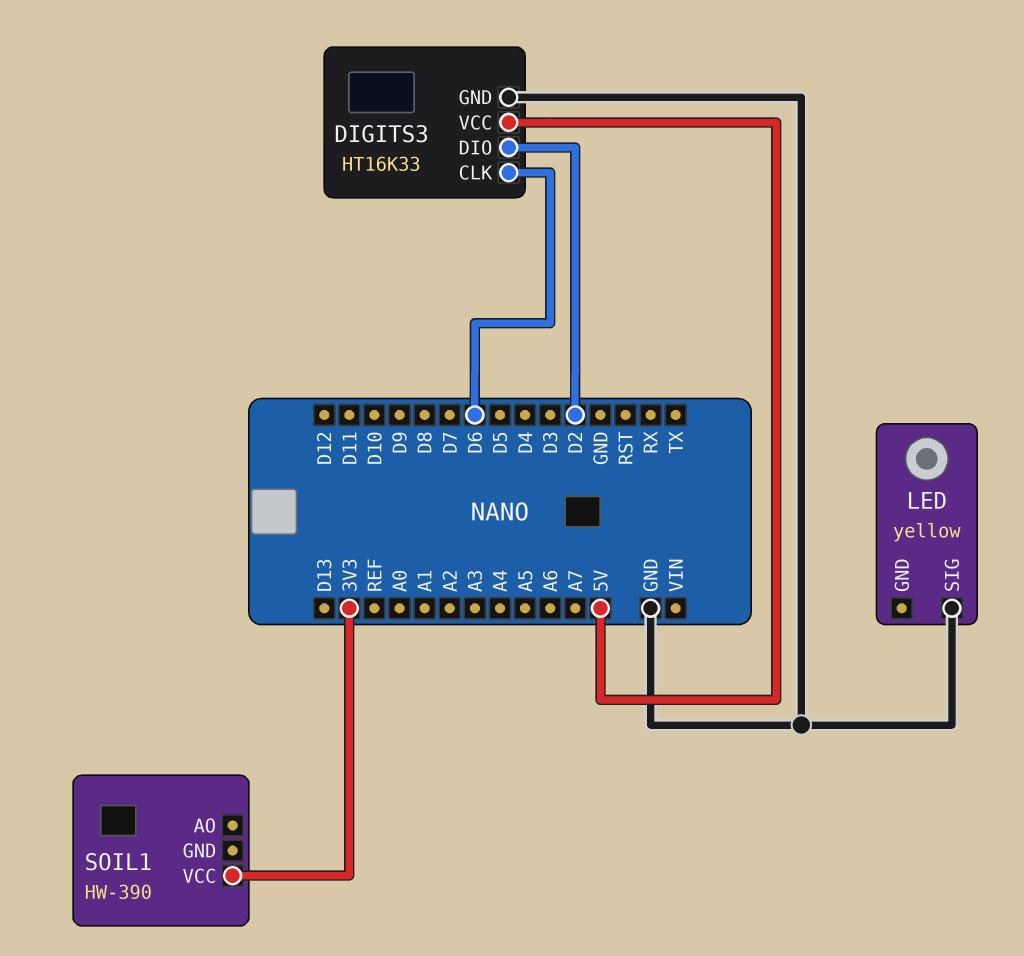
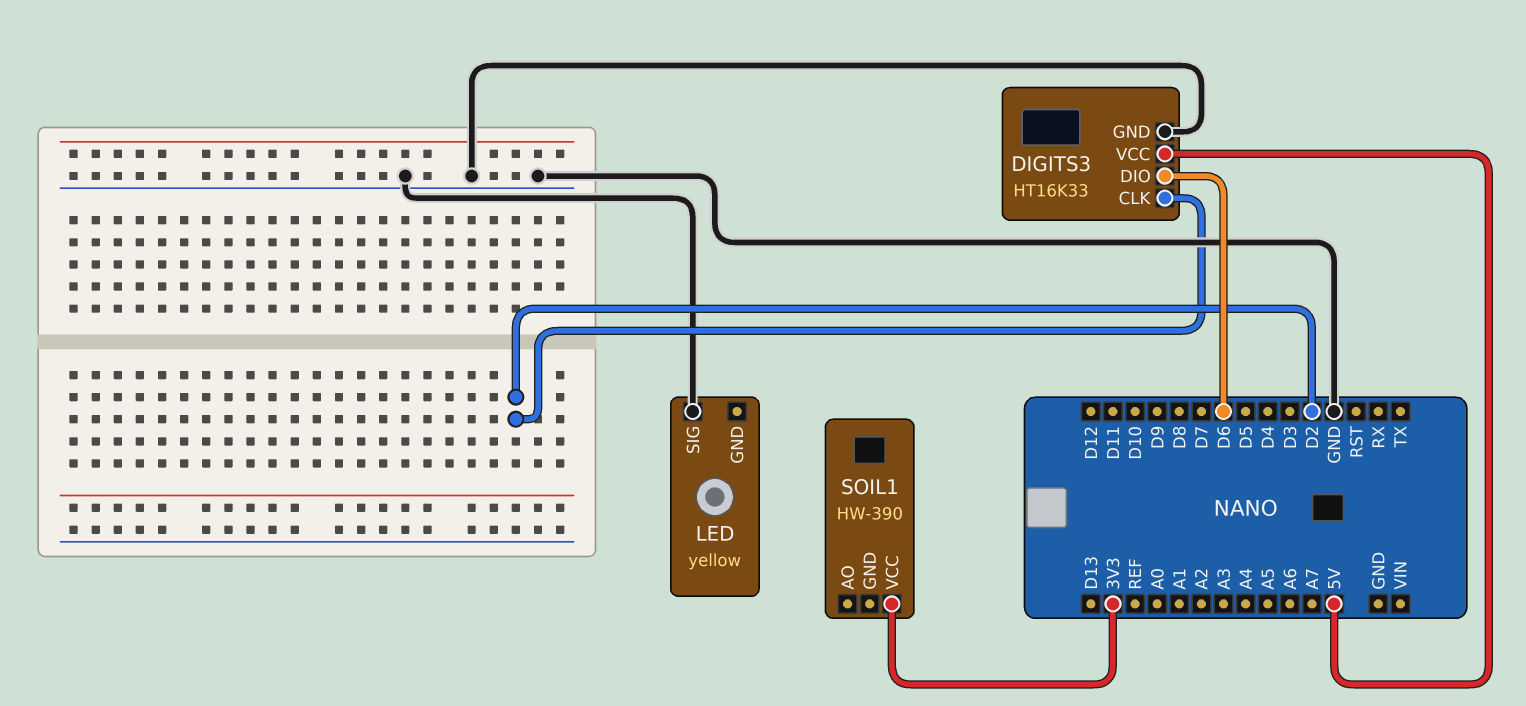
DIGITS3 pin CLK: D6 -> D2
DIGITS3 pin DIO: D2 -> D6

